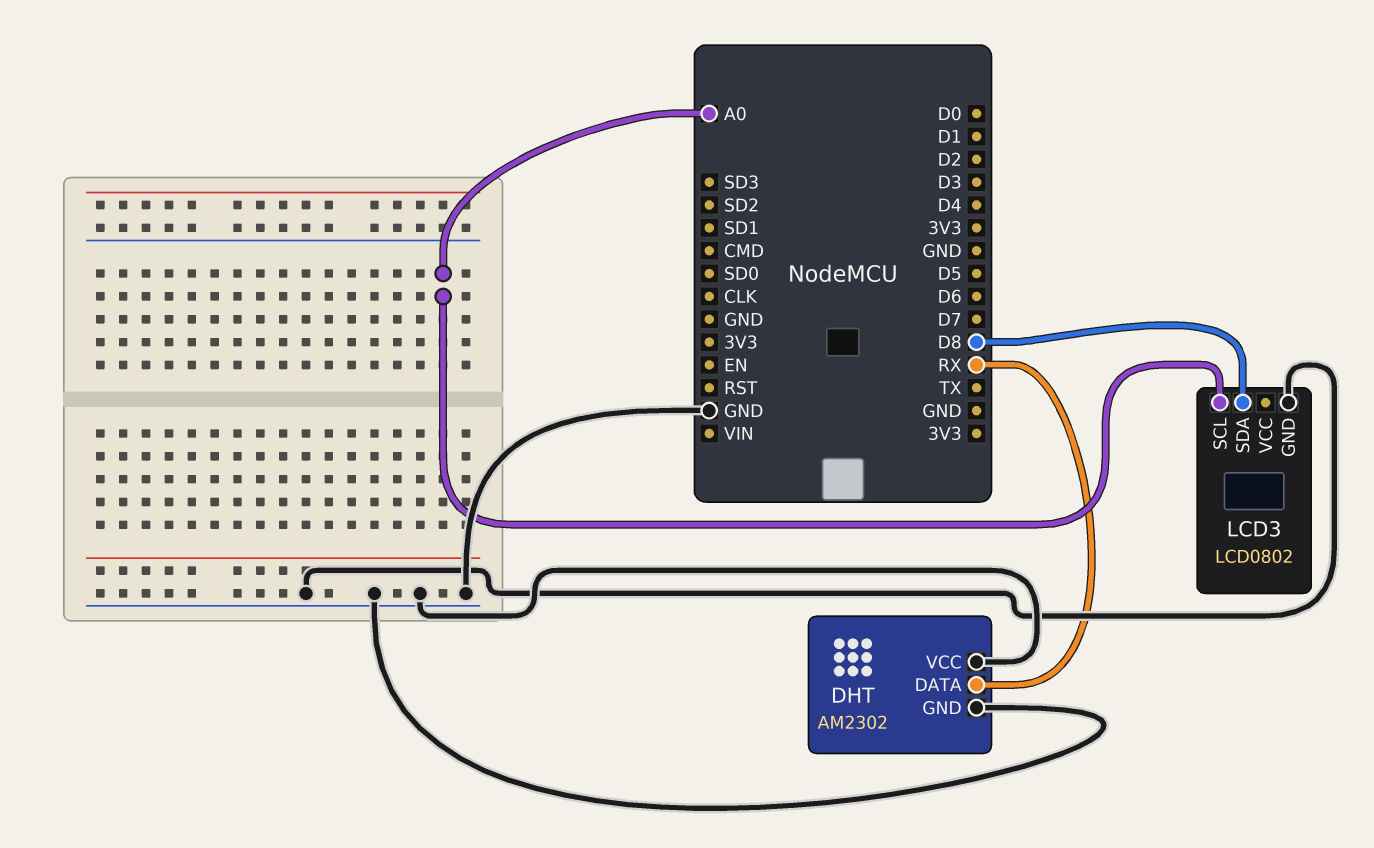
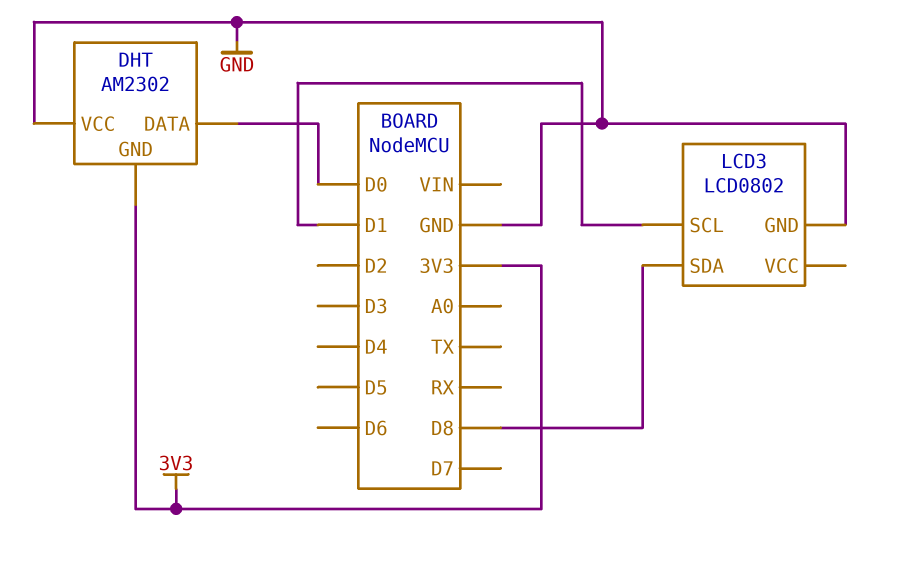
DHT pin DATA: RX -> D0
DHT pin GND: GND -> 3V3
LCD3 pin SCL: A0 -> D1

